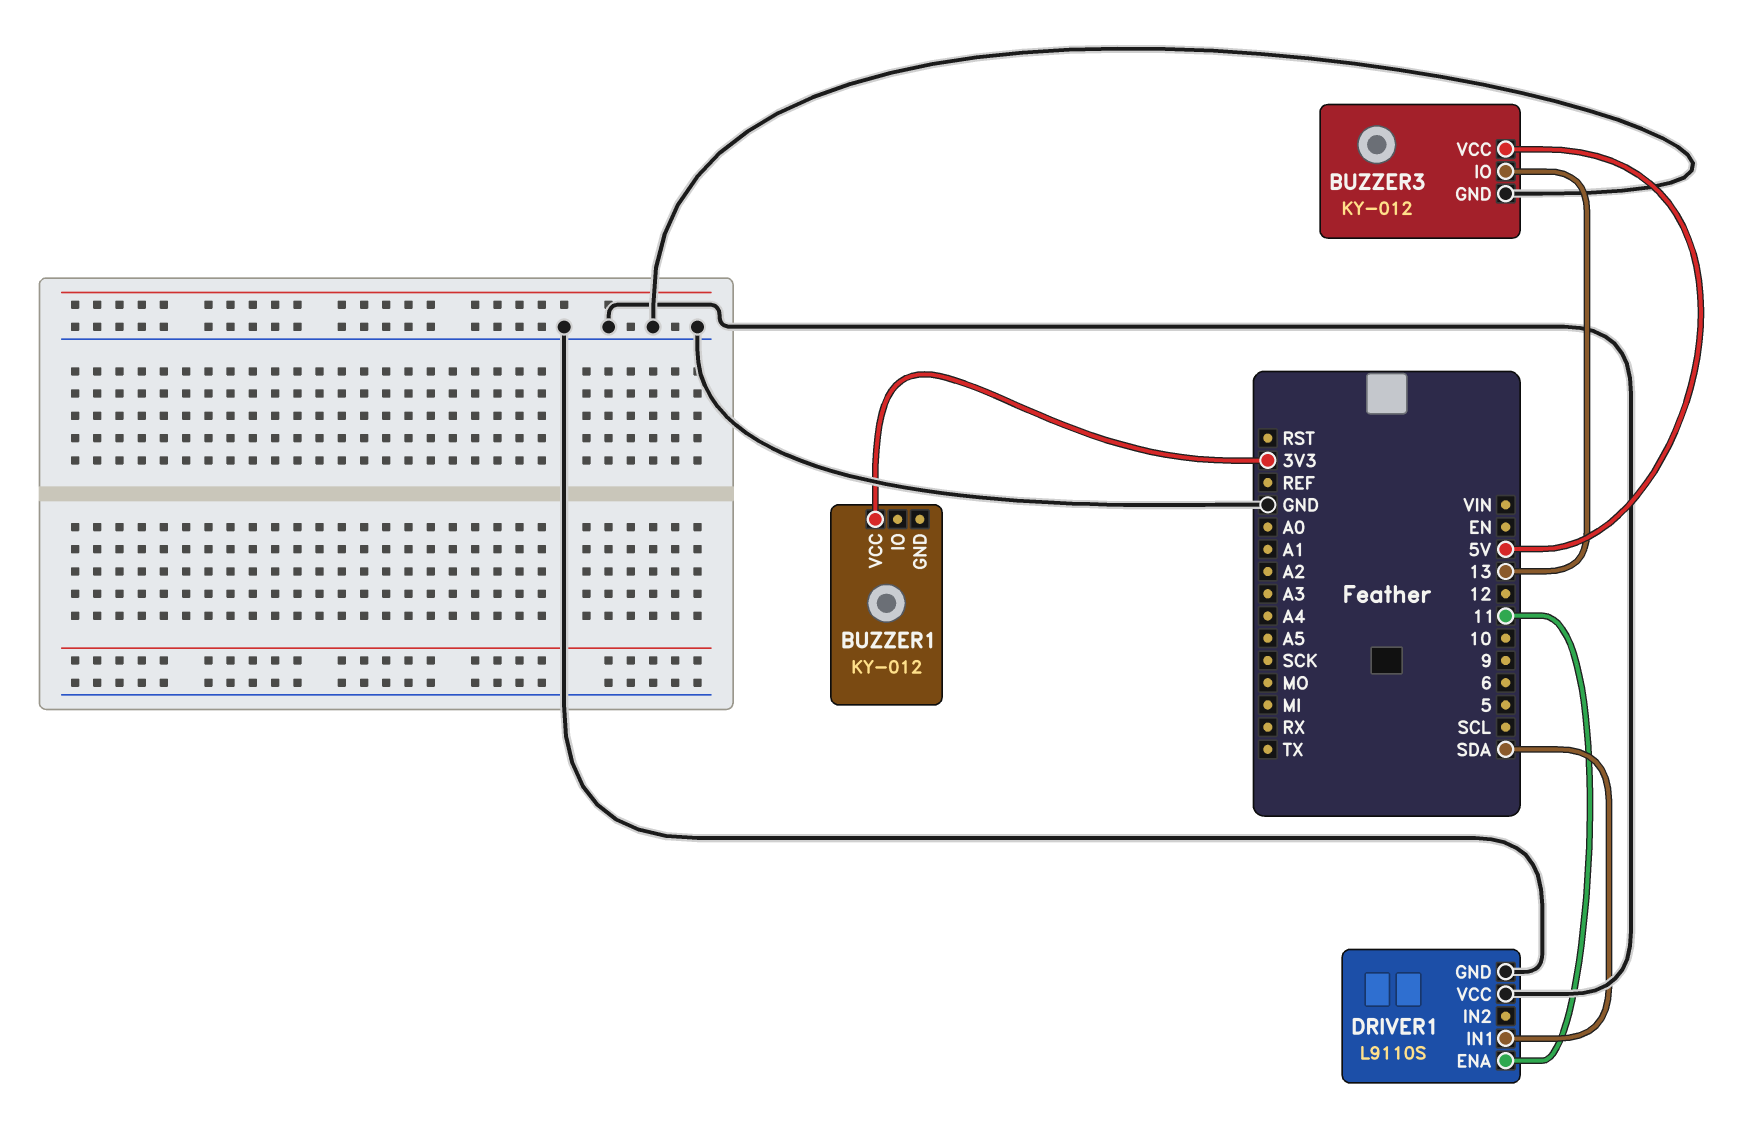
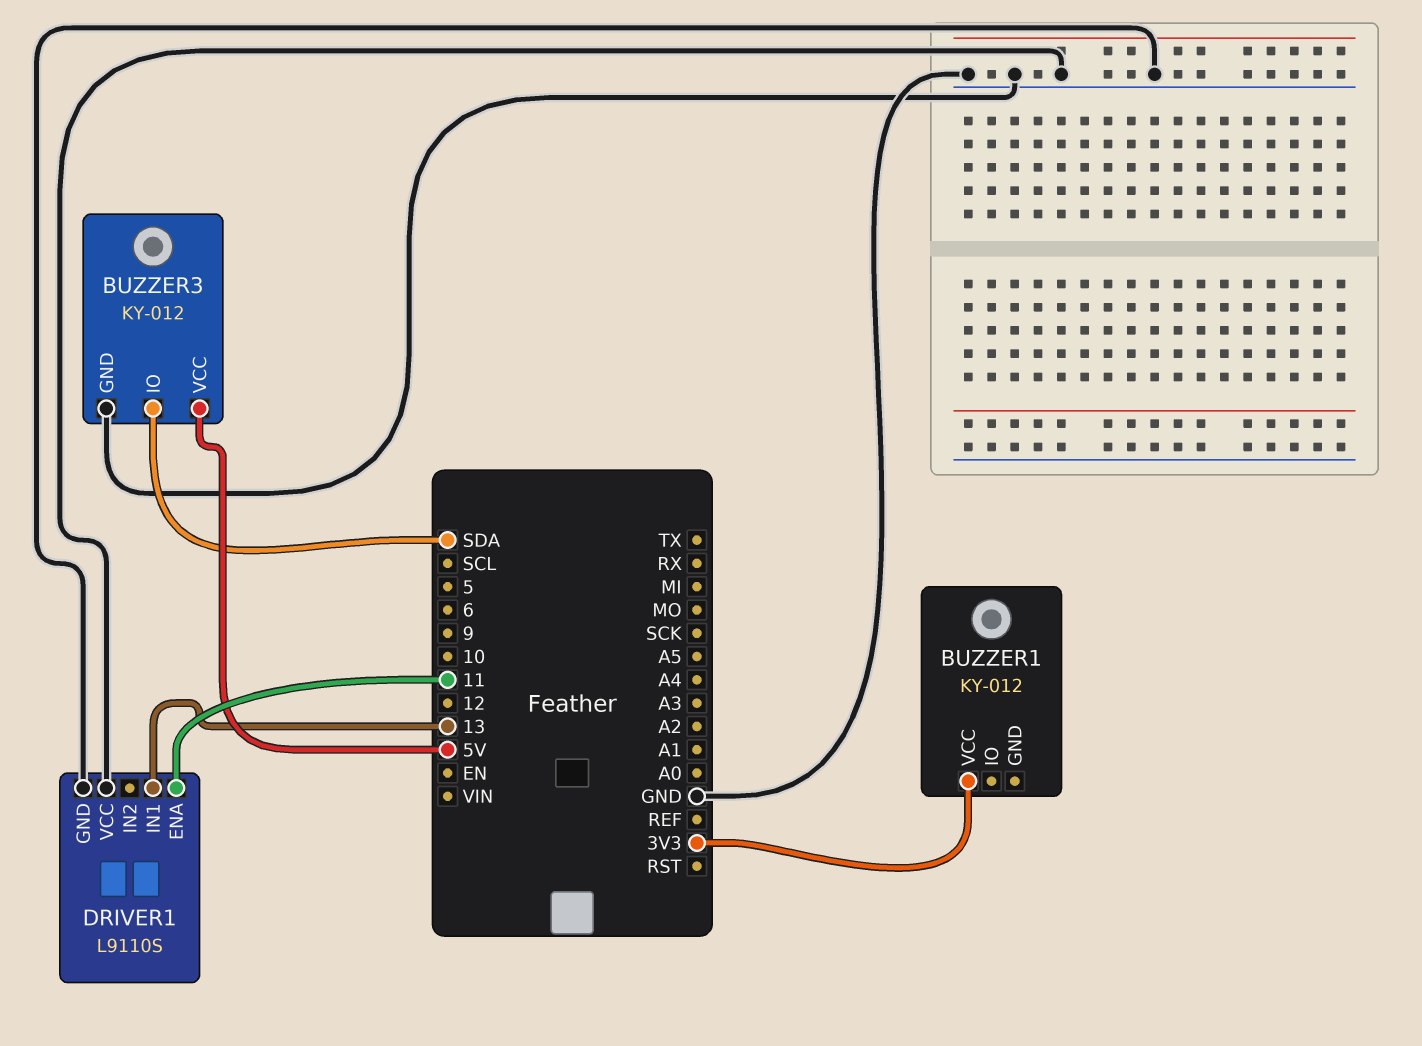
BUZZER3 pin IO: 13 -> SDA
DRIVER1 pin IN1: SDA -> 13

